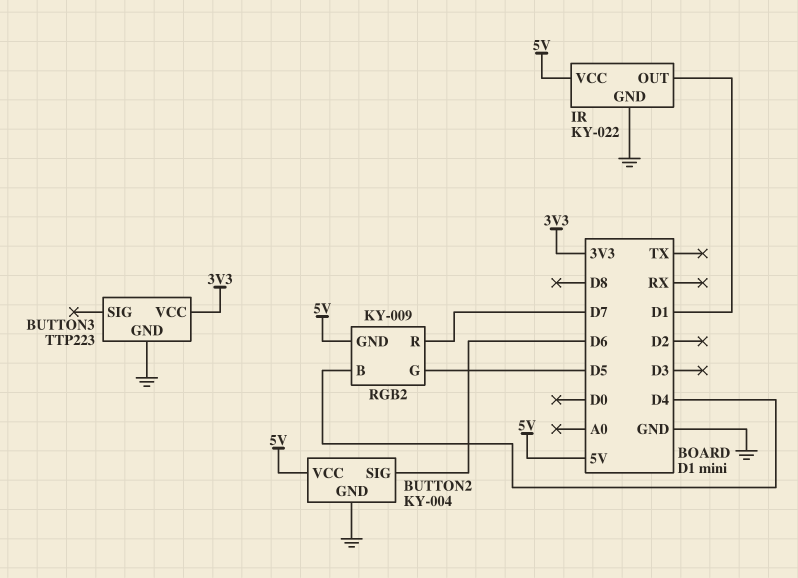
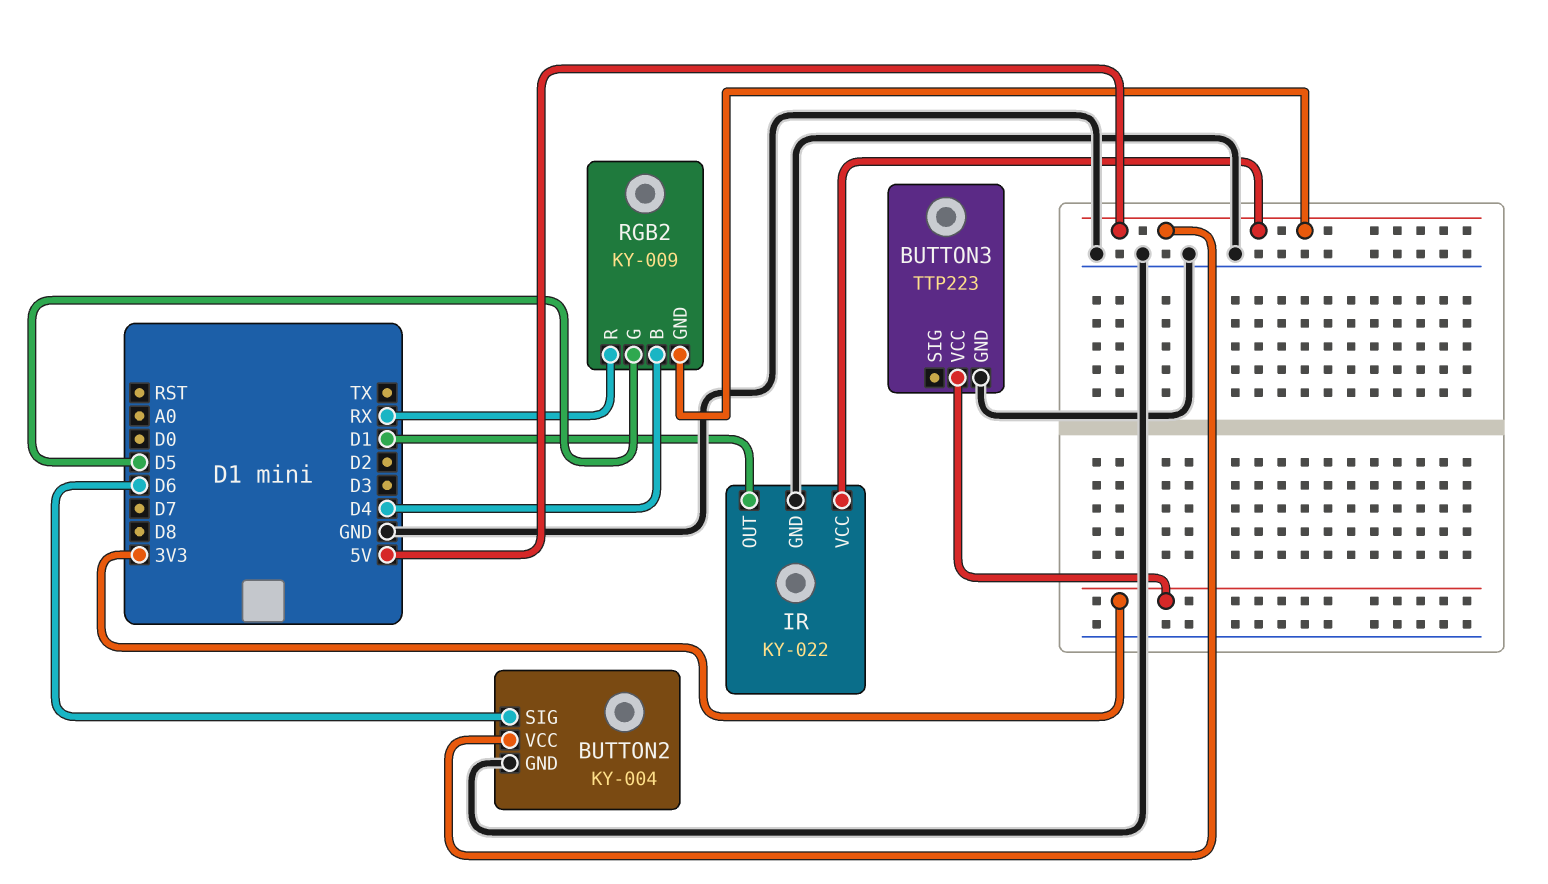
RGB2 pin R: D7 -> RX

